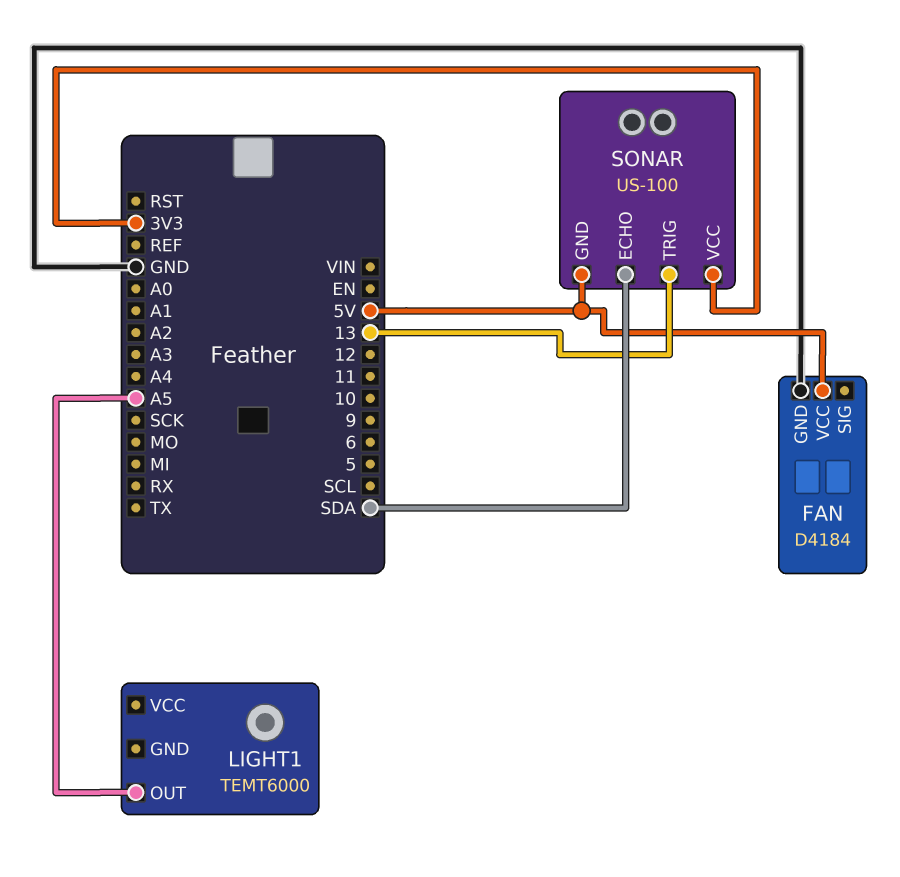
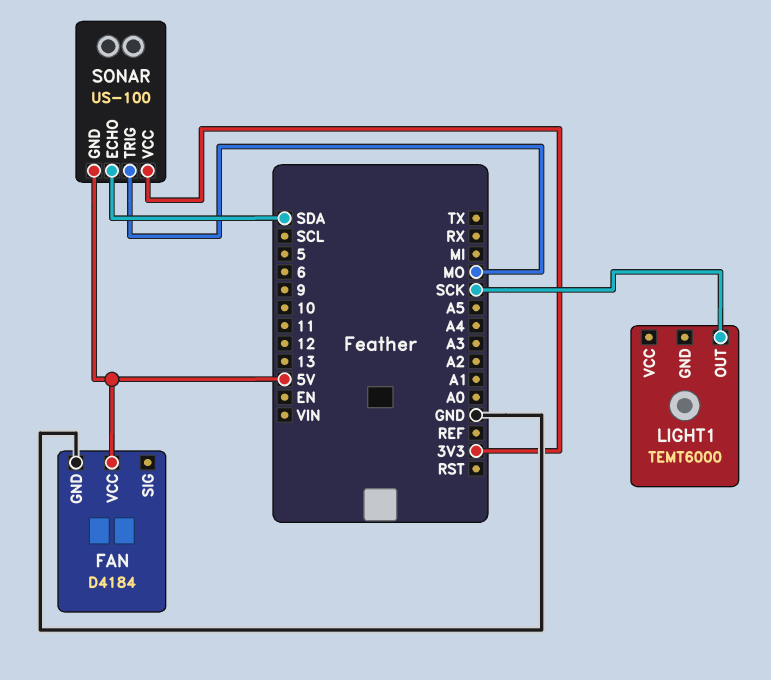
LIGHT1 pin OUT: A5 -> SCK
SONAR pin TRIG: 13 -> MO

